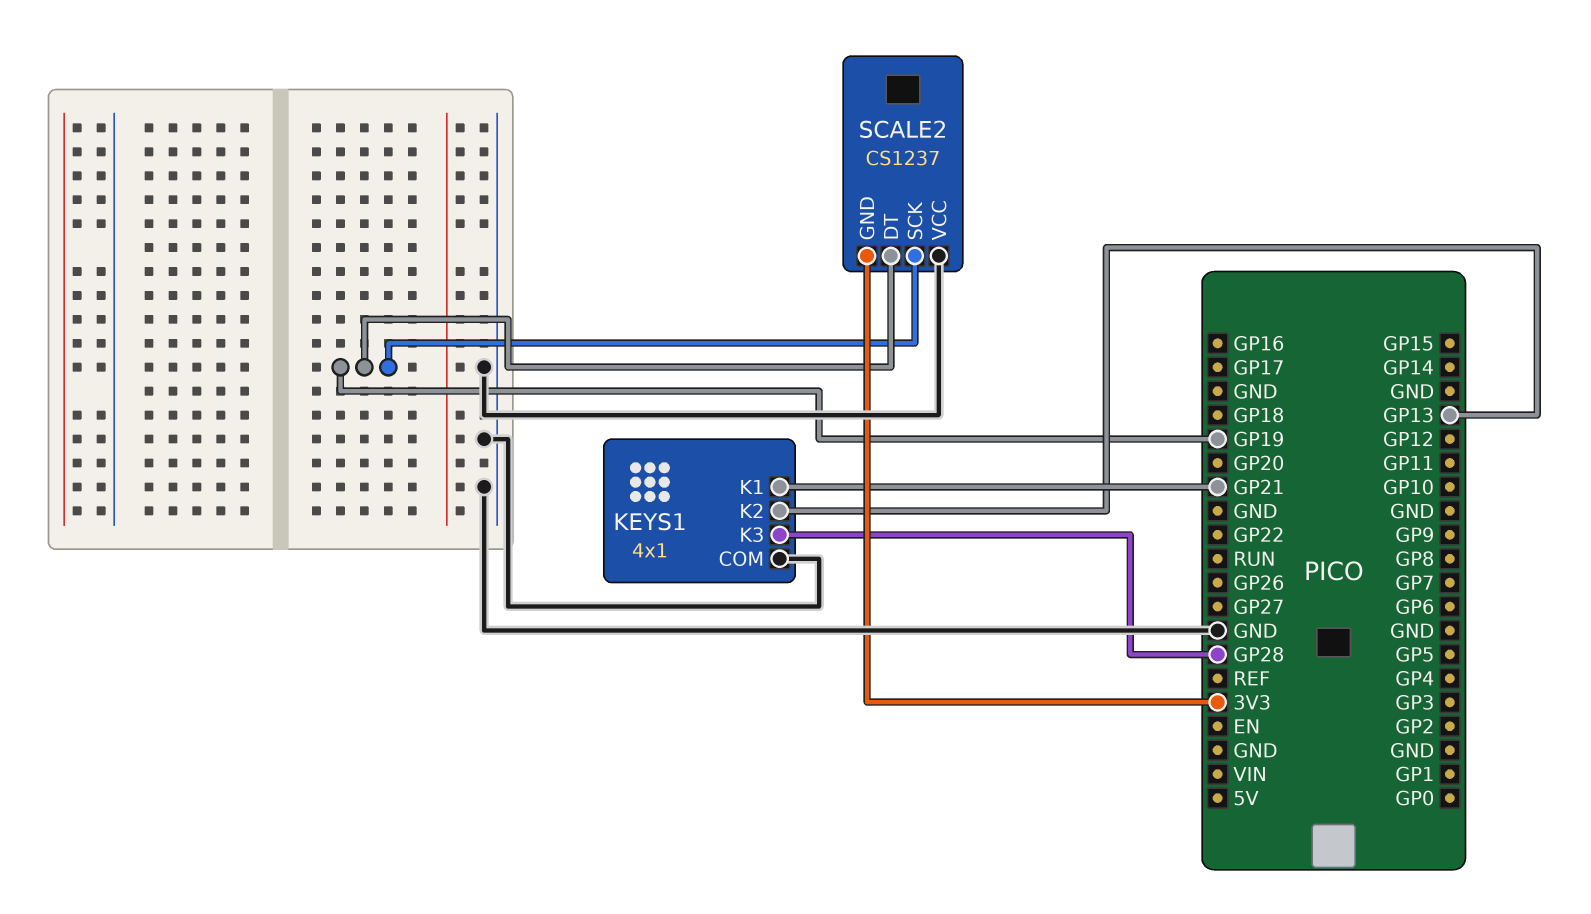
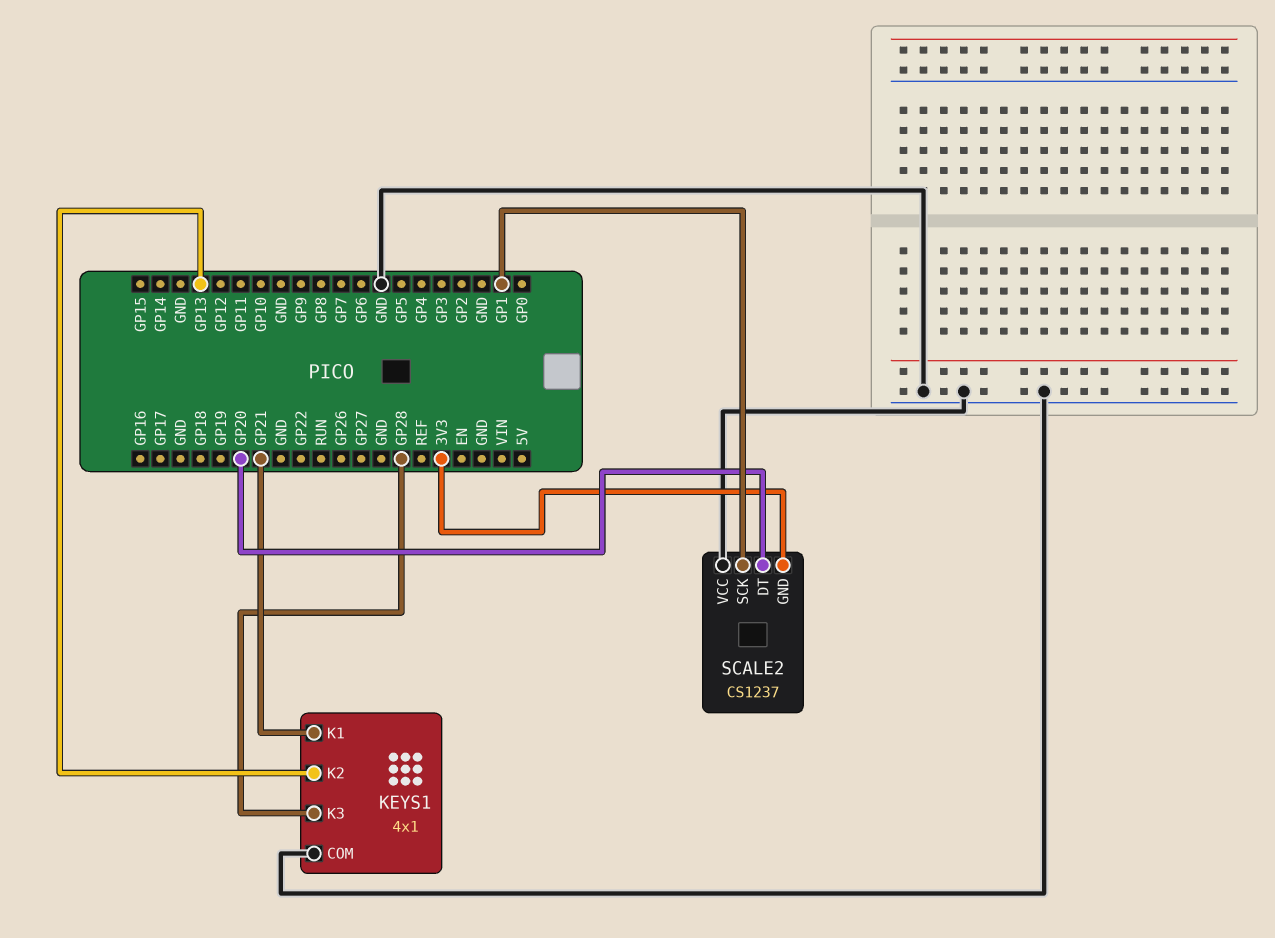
SCALE2 pin DT: GP19 -> GP20
SCALE2 pin SCK: GP19 -> GP1

